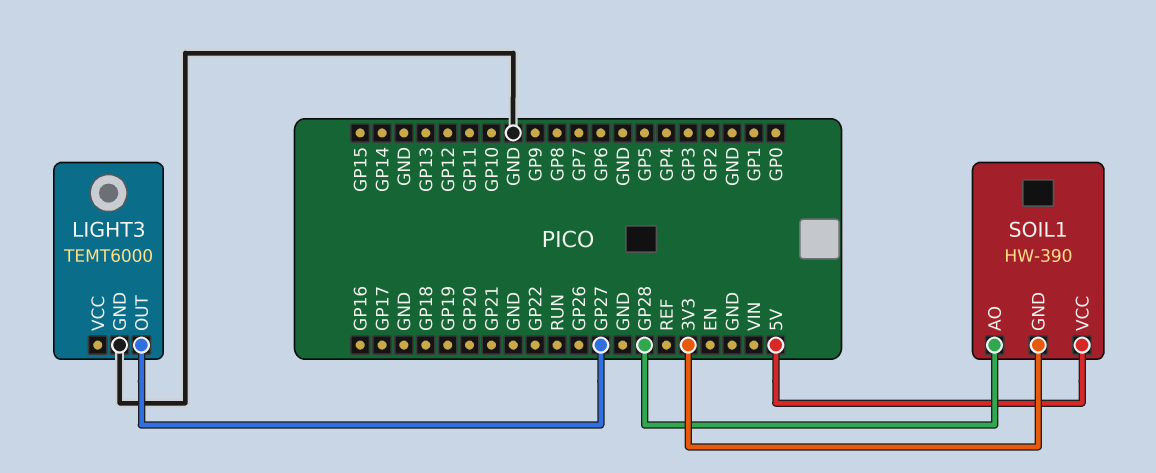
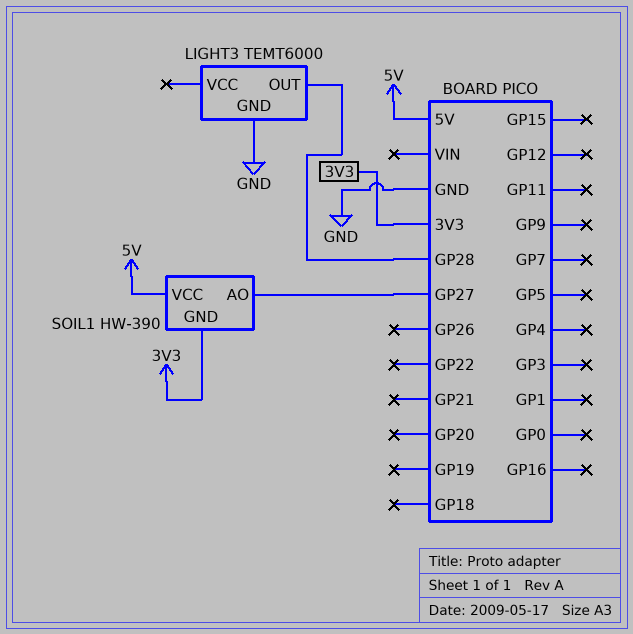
LIGHT3 pin OUT: GP27 -> GP28
SOIL1 pin AO: GP28 -> GP27

